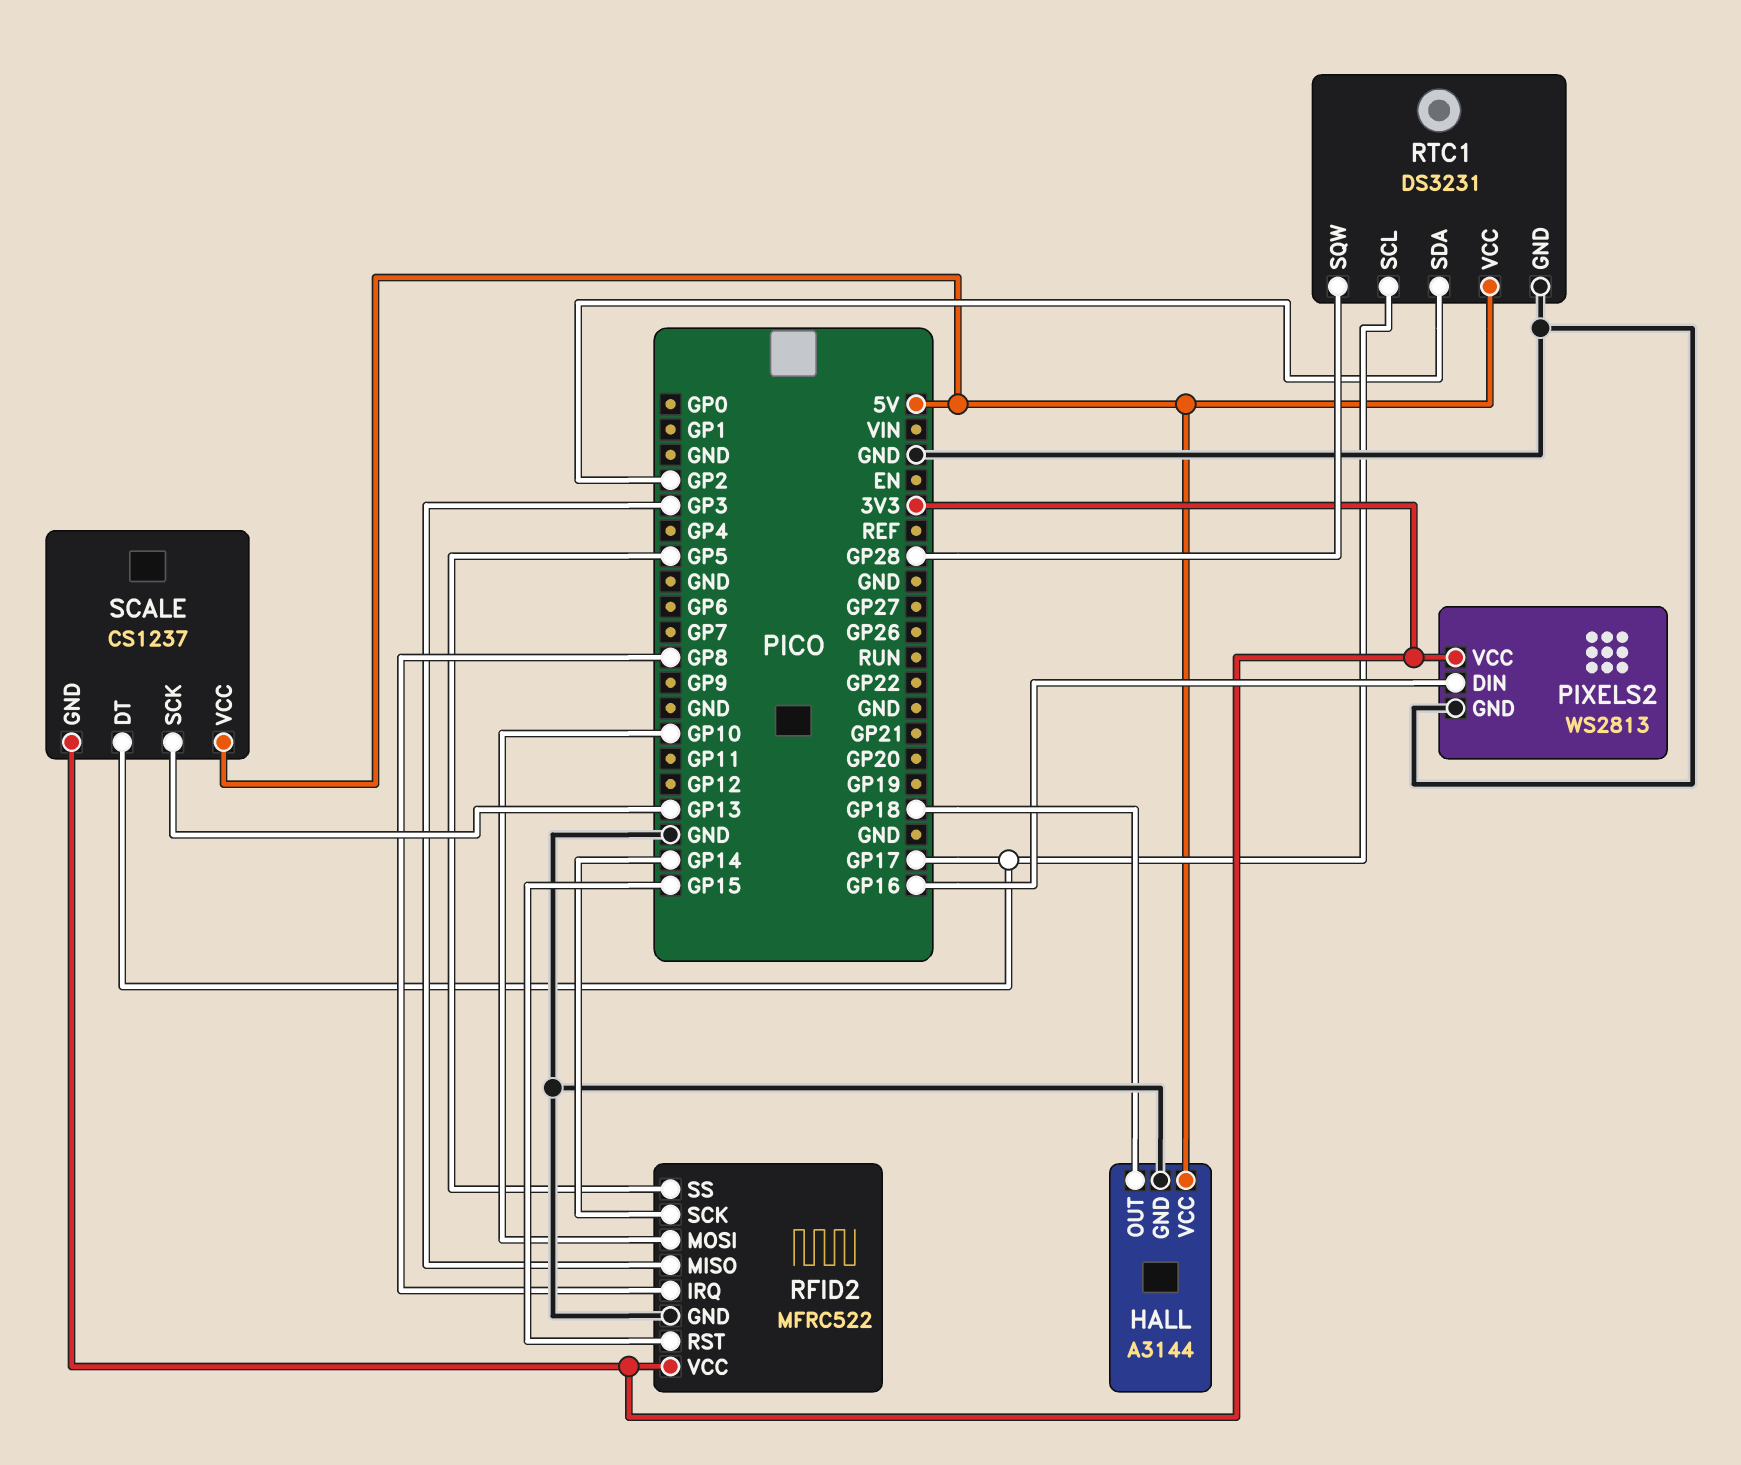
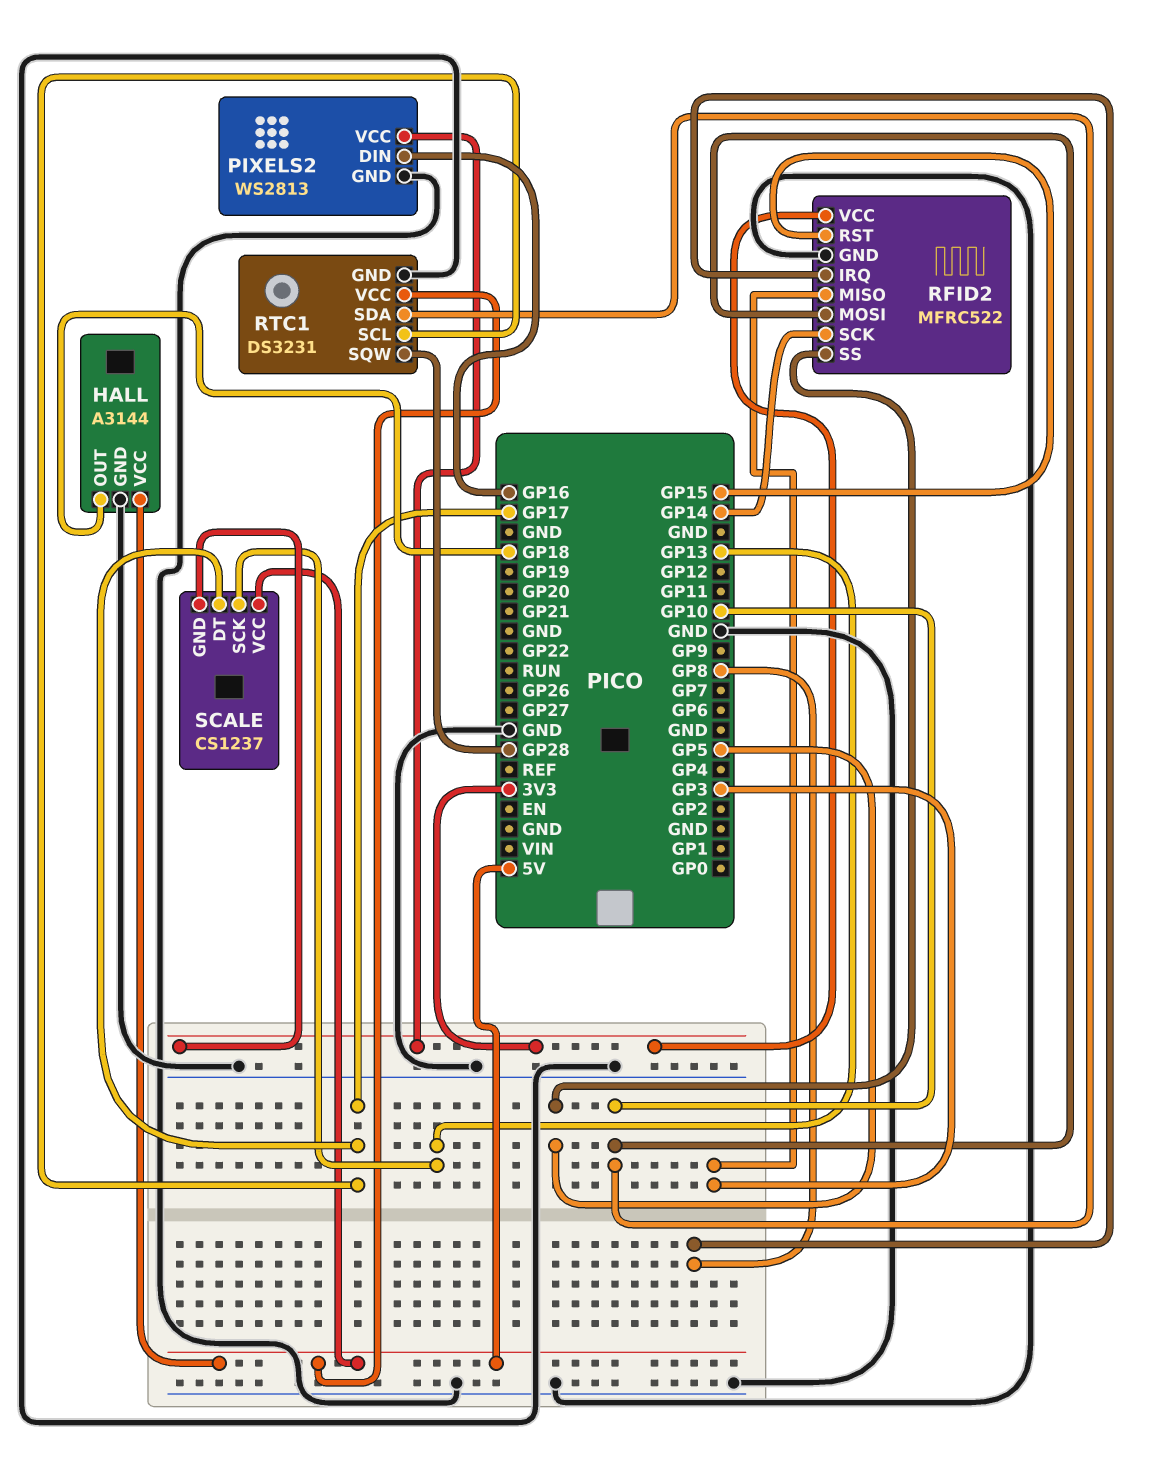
RTC1 pin SDA: GP2 -> GP10

